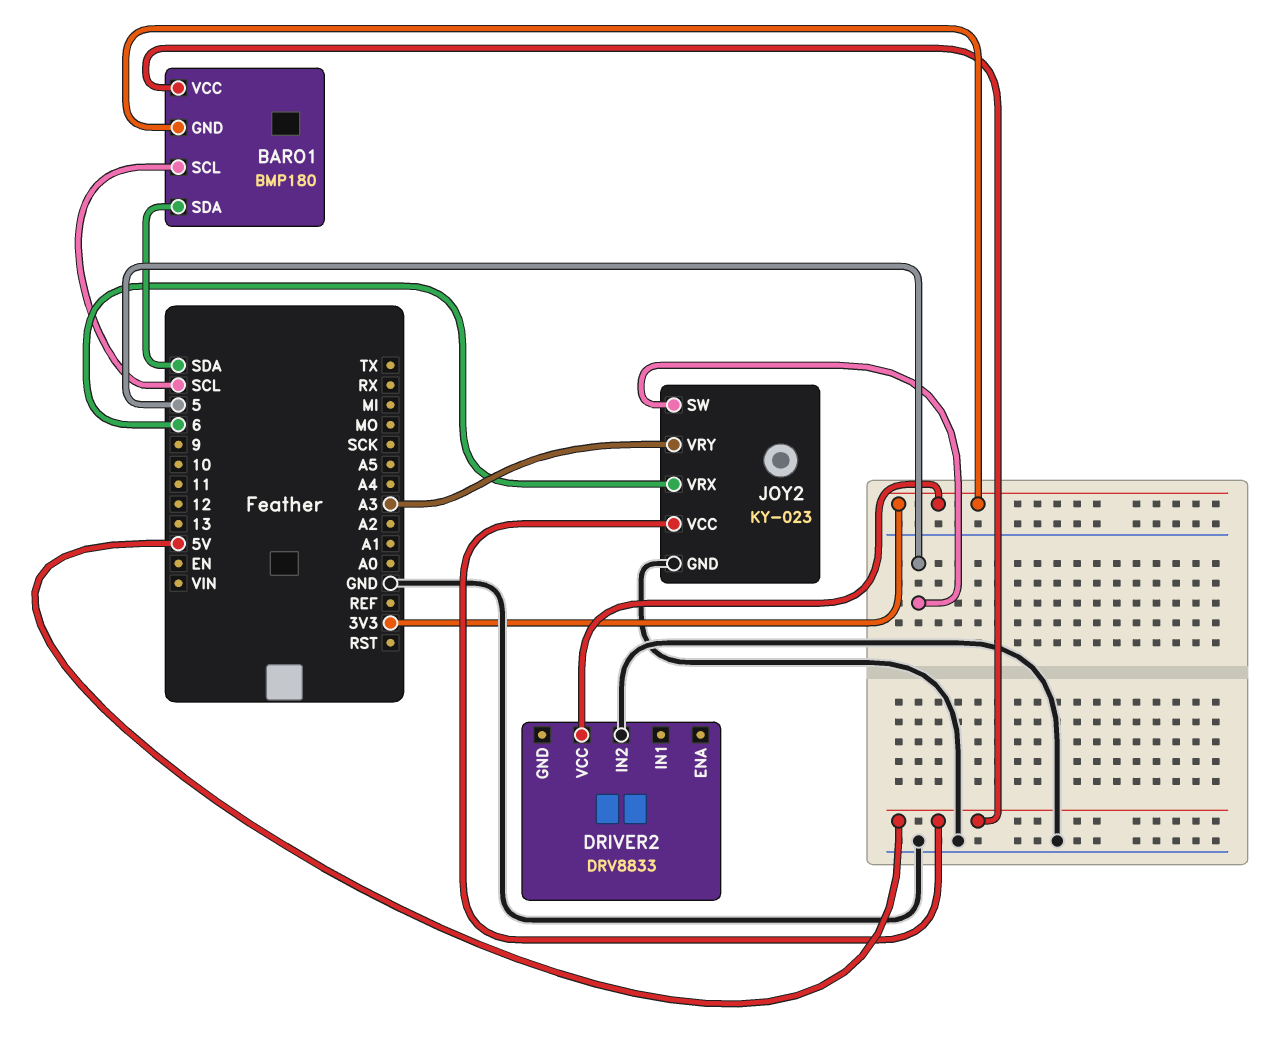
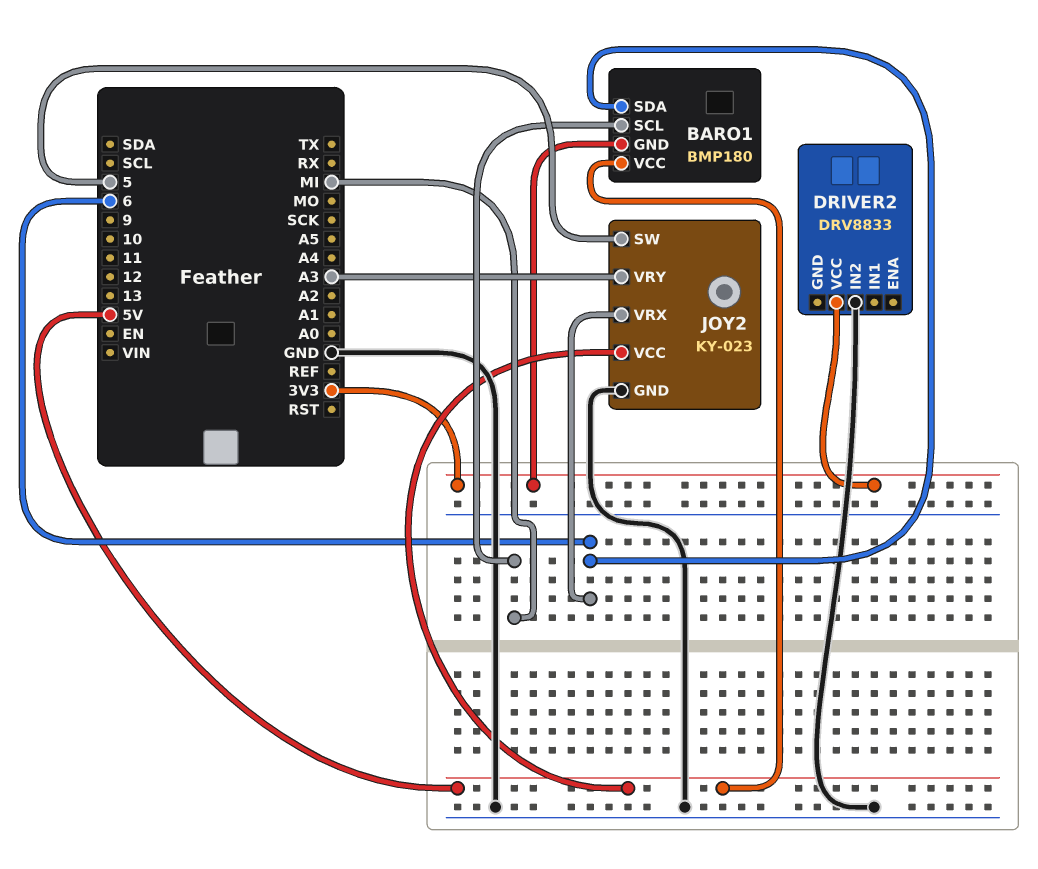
BARO1 pin SCL: SCL -> MI
BARO1 pin SDA: SDA -> 6

